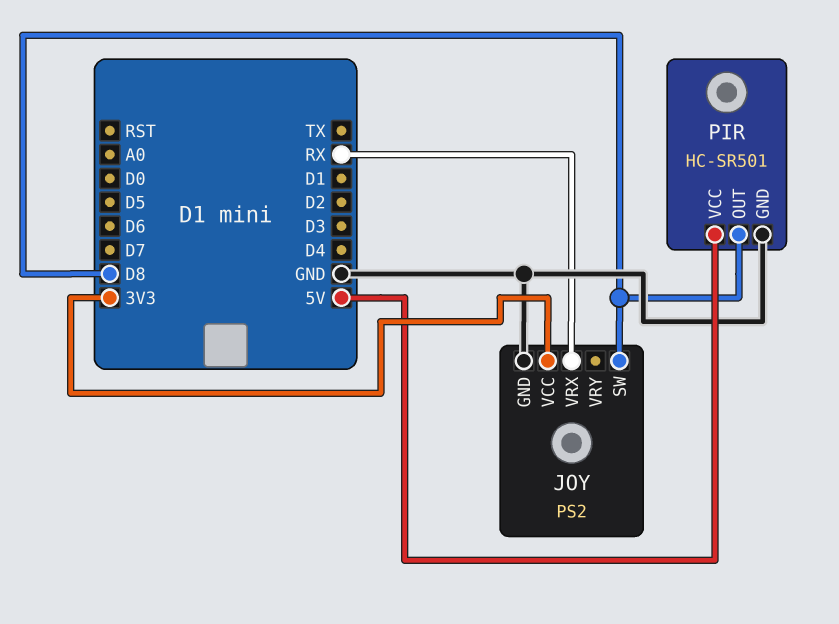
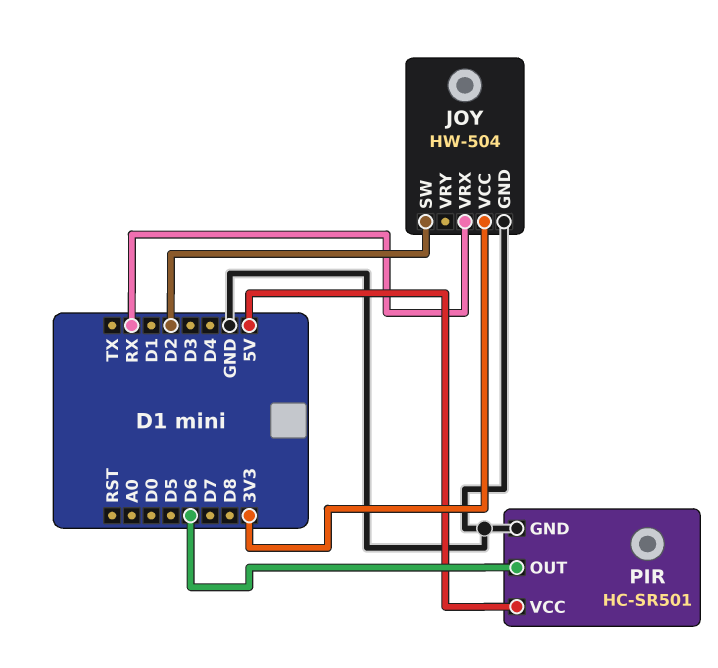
JOY: PS2 -> HW-504
JOY pin SW: D8 -> D2
PIR pin OUT: D8 -> D6

